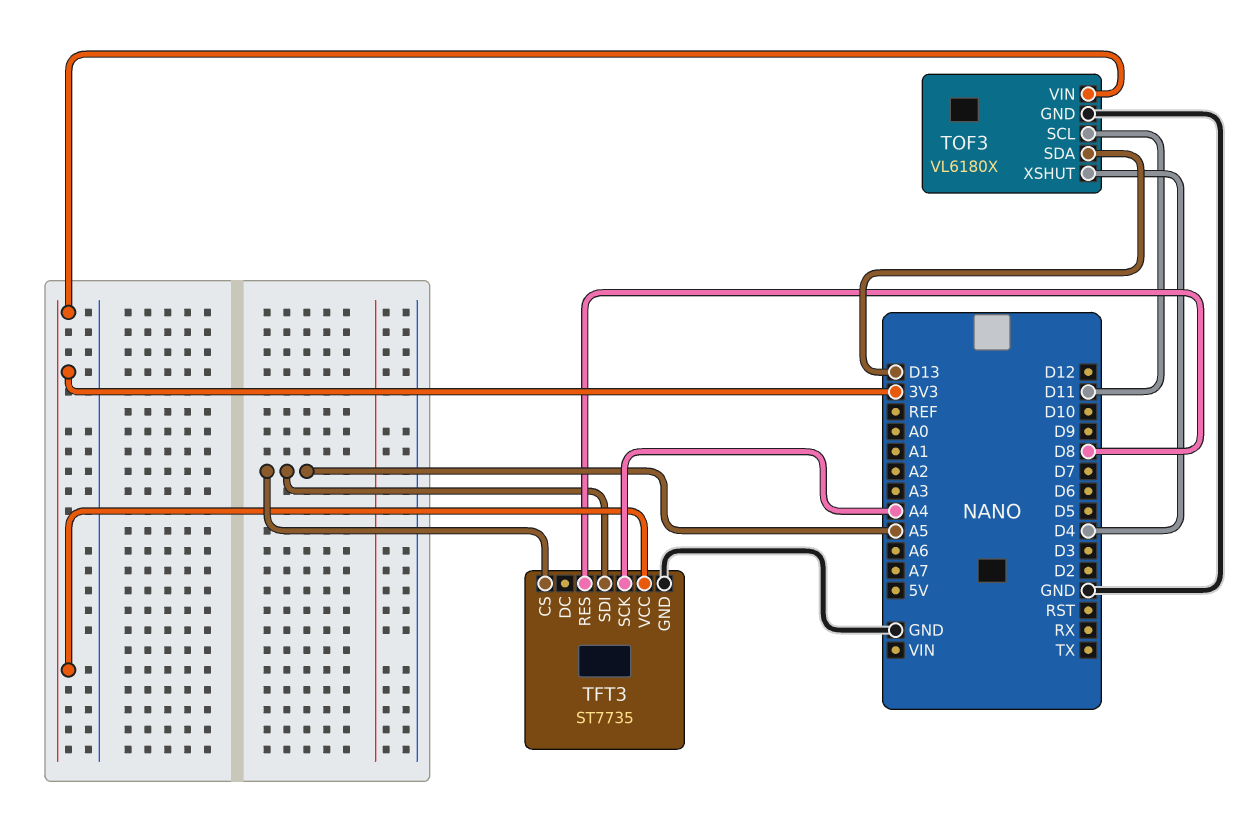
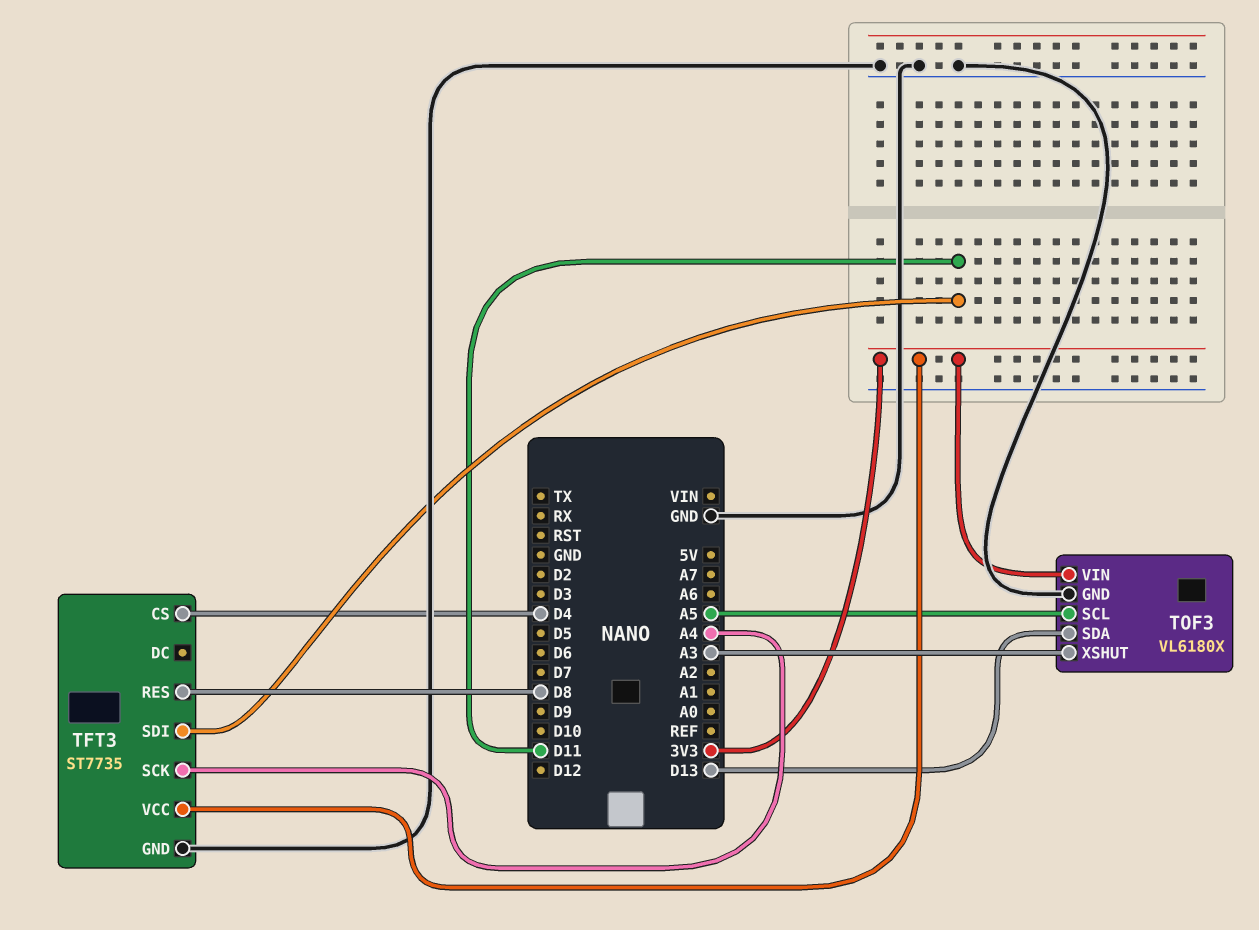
TFT3 pin CS: A5 -> D4
TFT3 pin SDI: A5 -> D11
TOF3 pin SCL: D11 -> A5
TOF3 pin XSHUT: D4 -> A3

